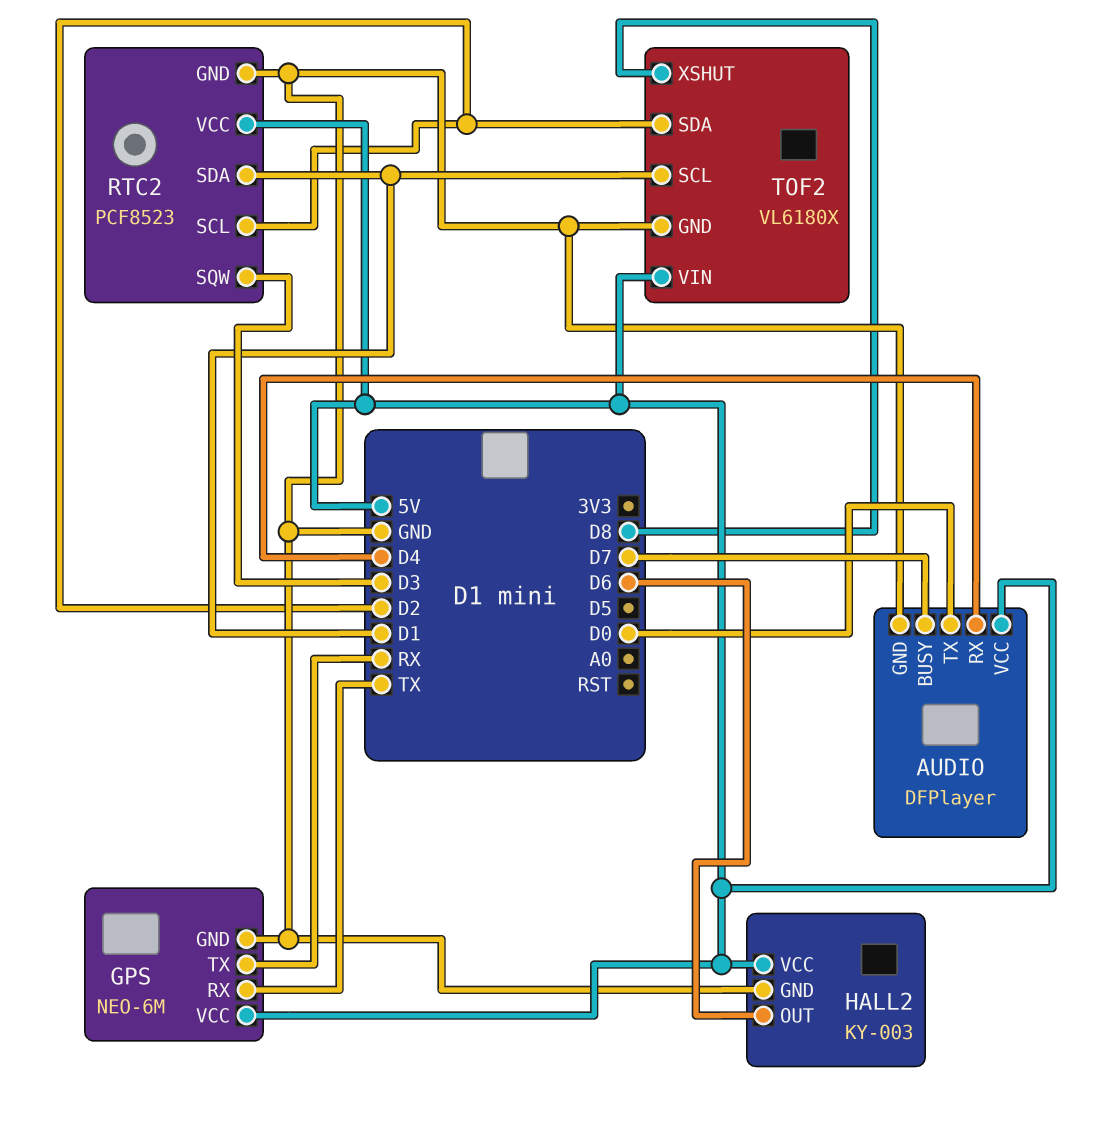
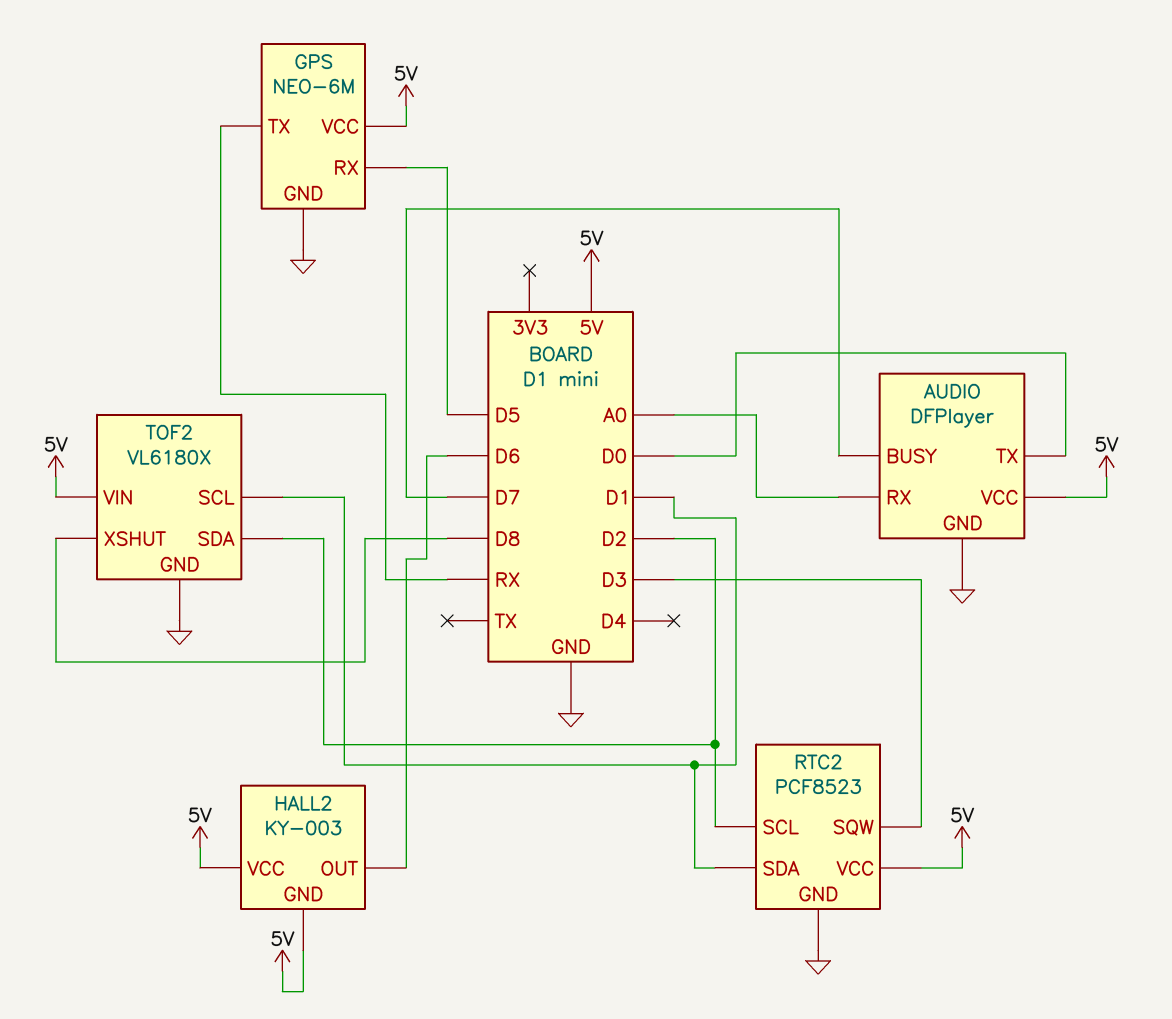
AUDIO pin RX: D4 -> A0
GPS pin RX: TX -> D5
HALL2 pin GND: GND -> 5V

